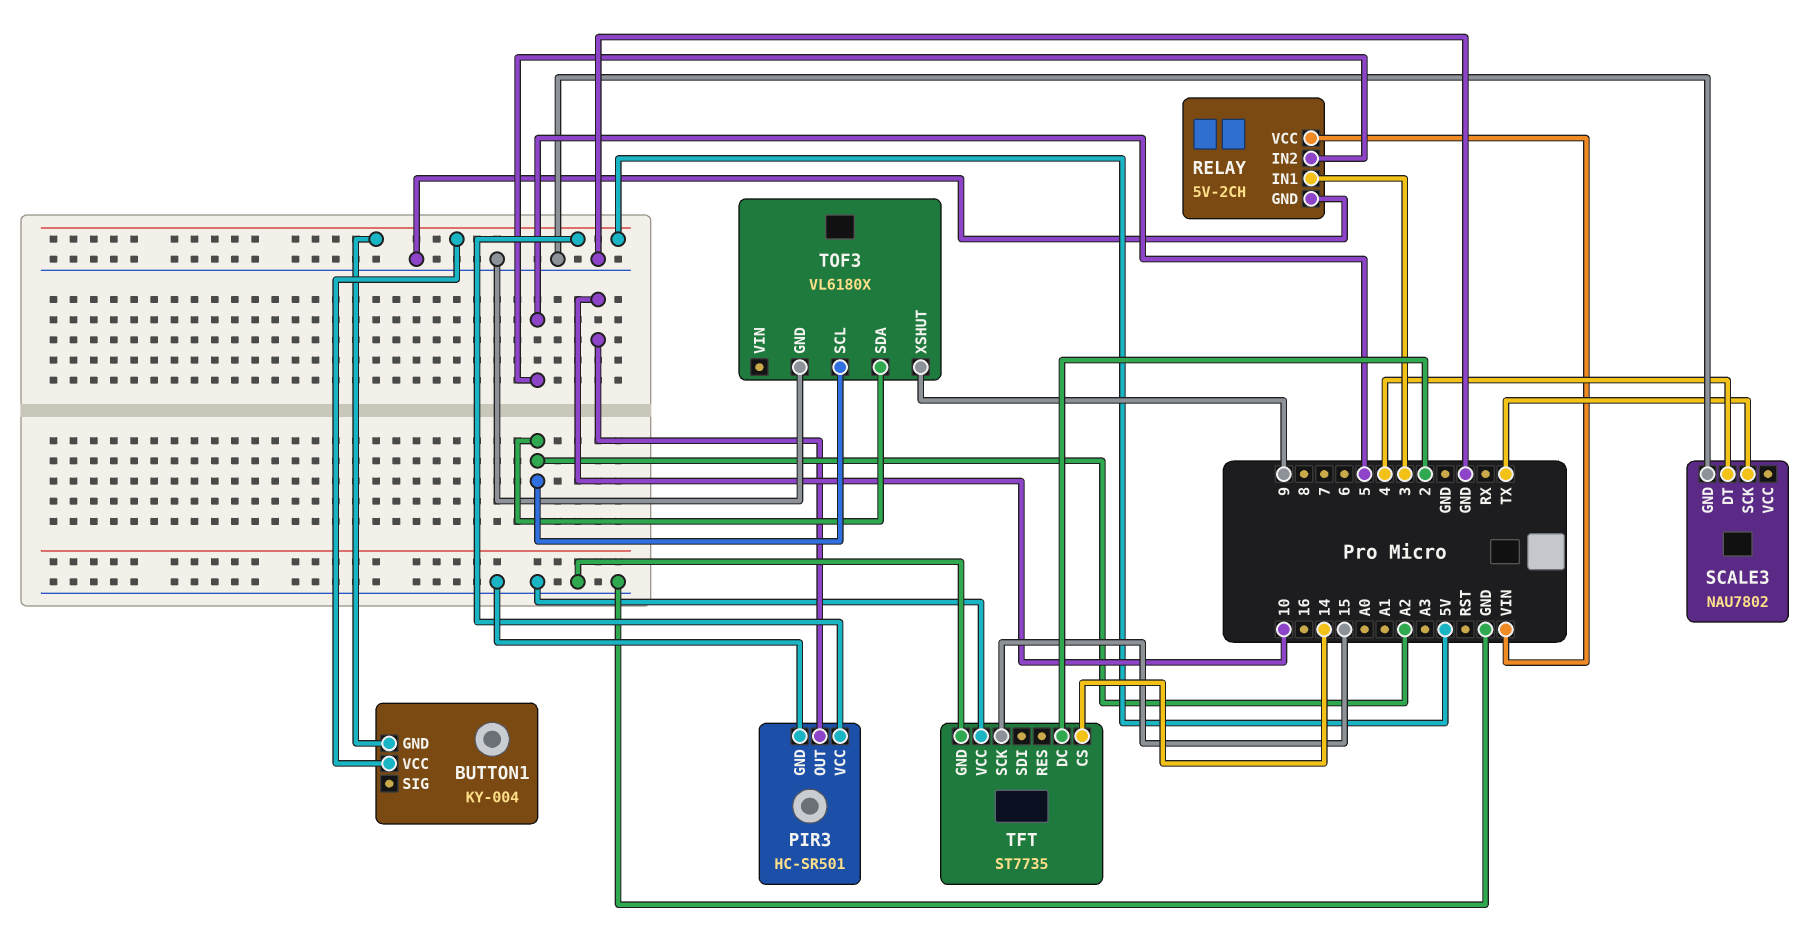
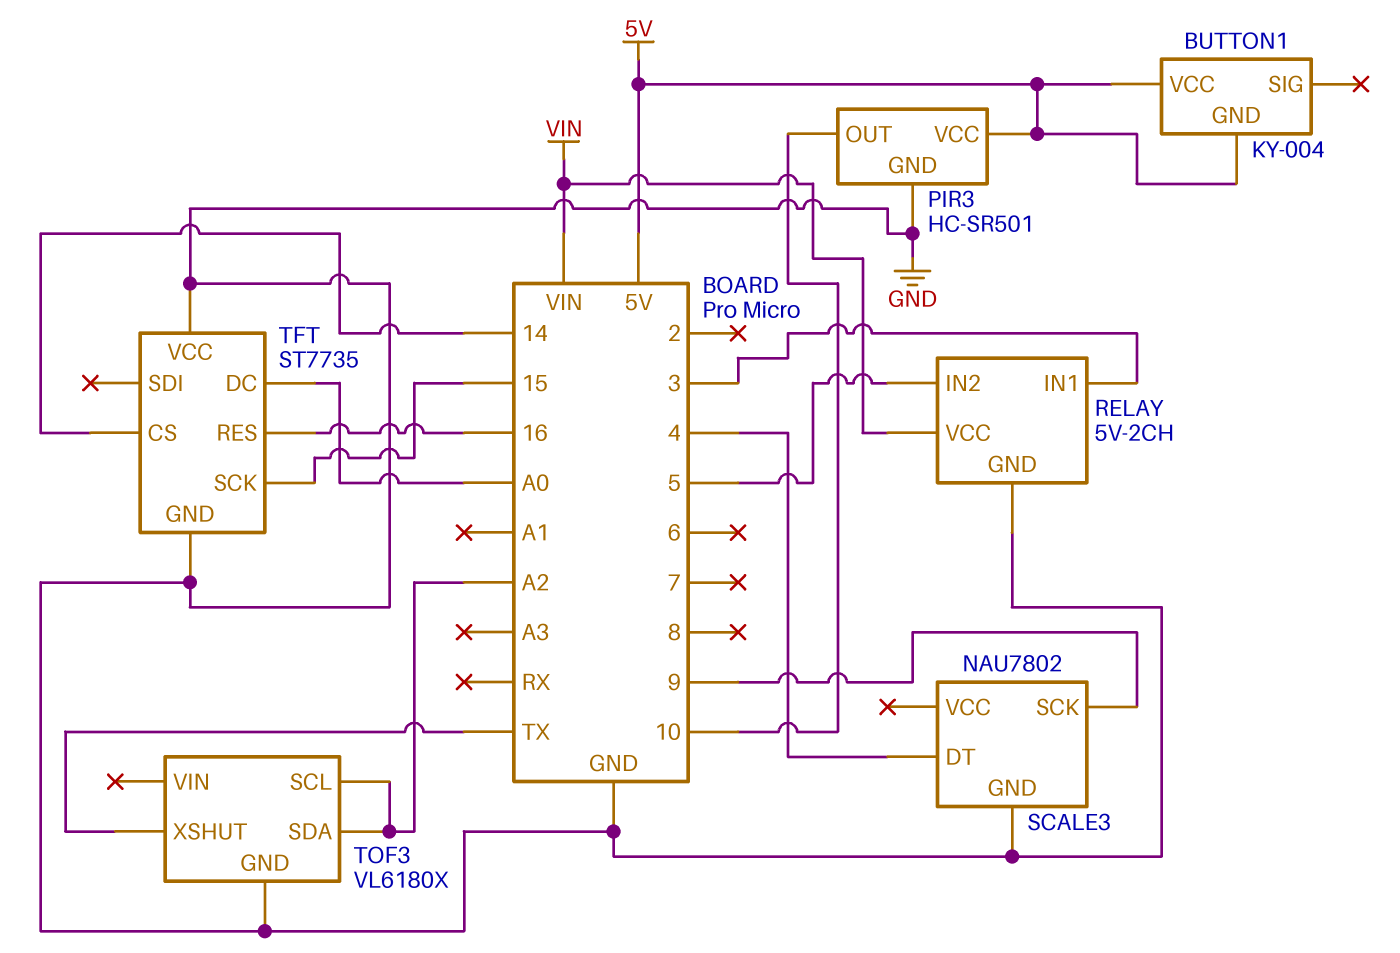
SCALE3 pin SCK: TX -> 9
TFT pin DC: 2 -> A0
TFT pin RES: none -> 16
TOF3 pin XSHUT: 9 -> TX

